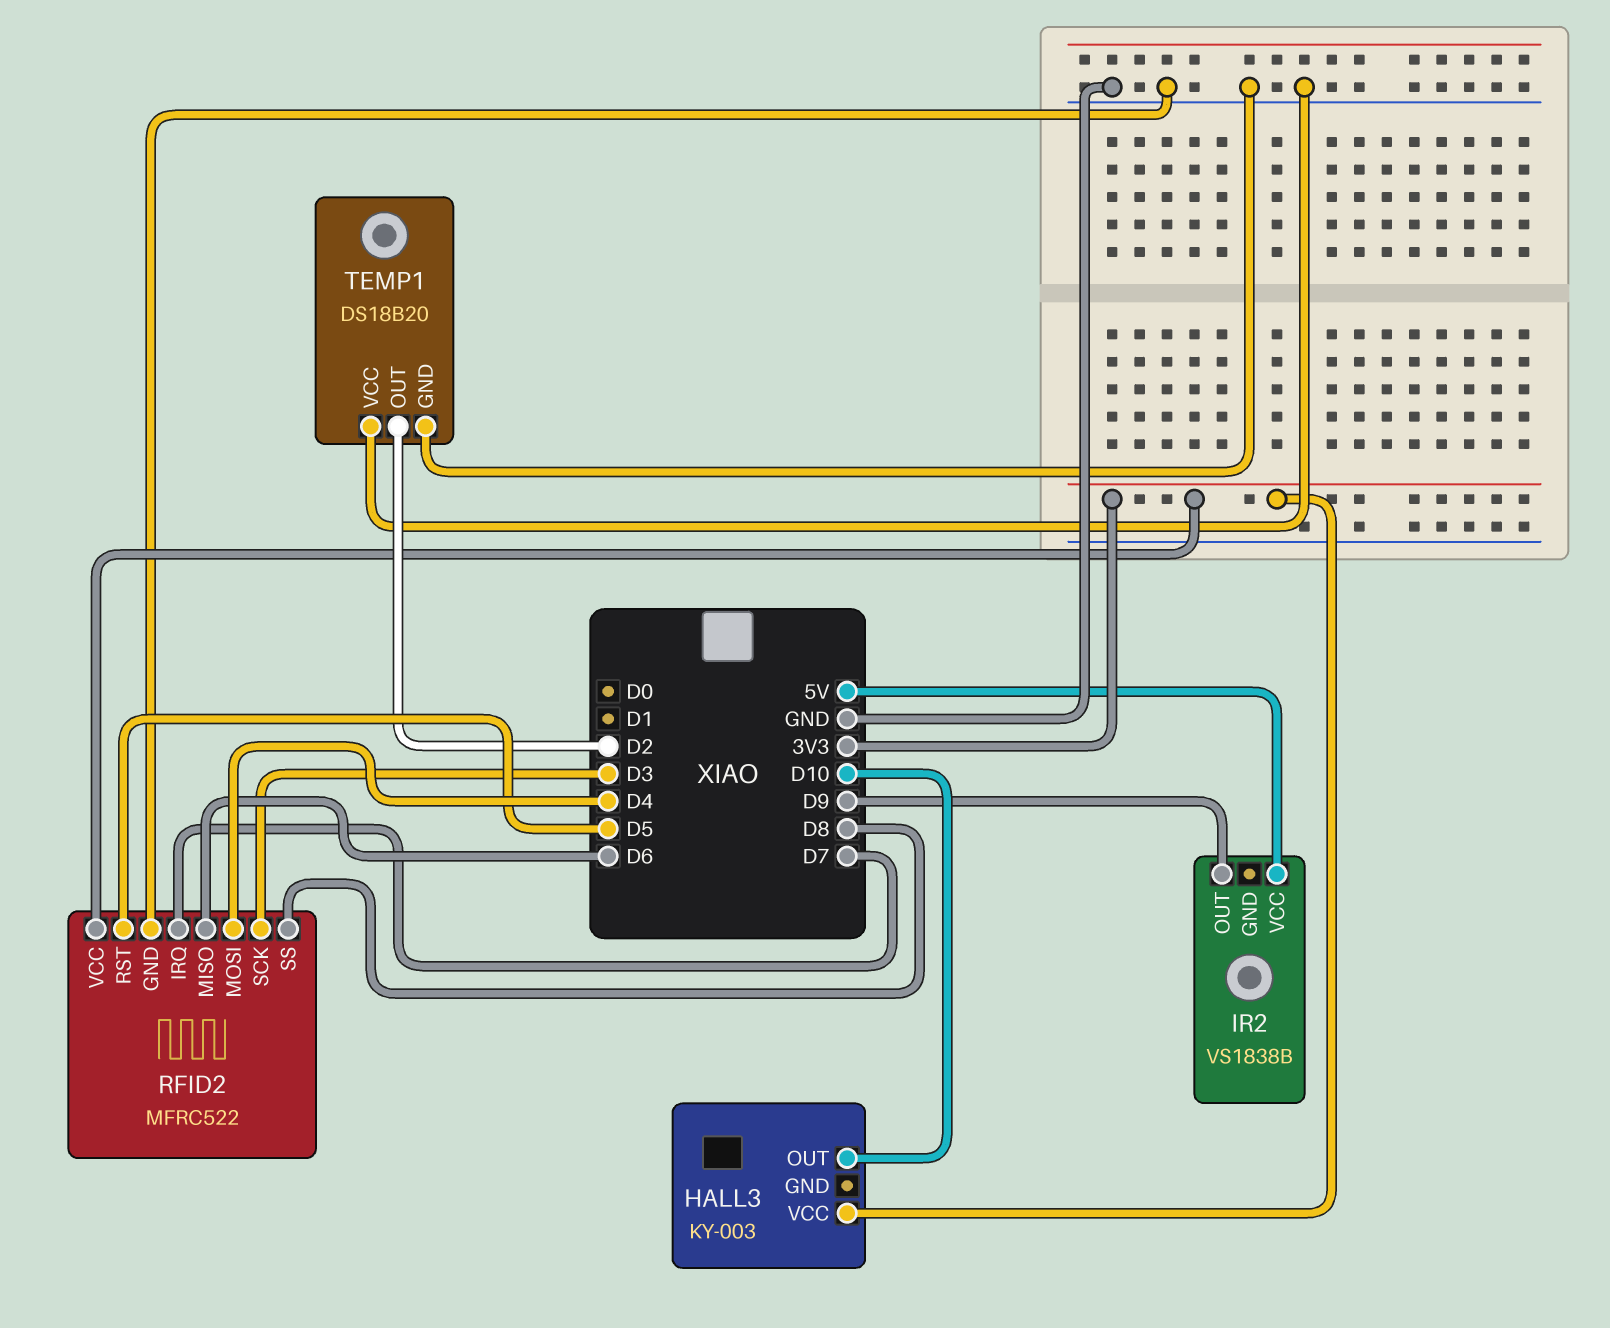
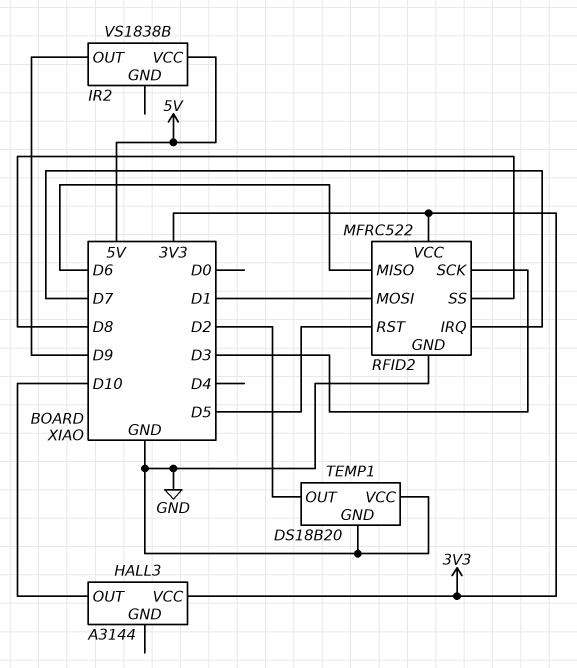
HALL3: KY-003 -> A3144
RFID2 pin MOSI: D4 -> D1

